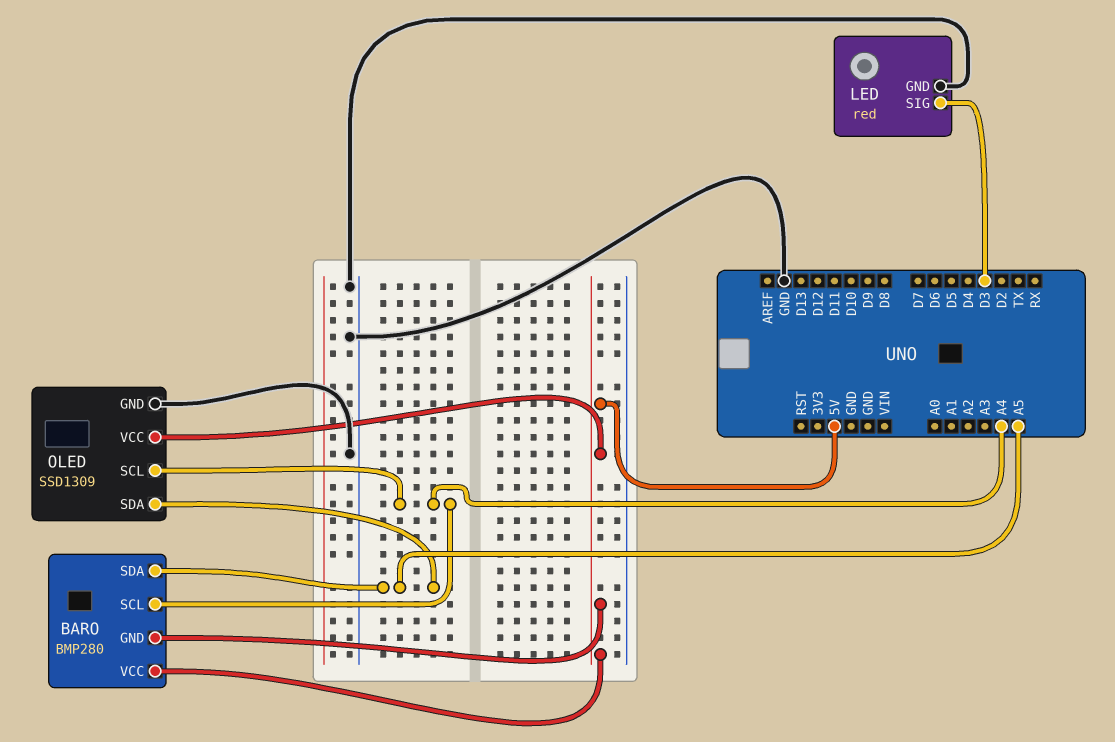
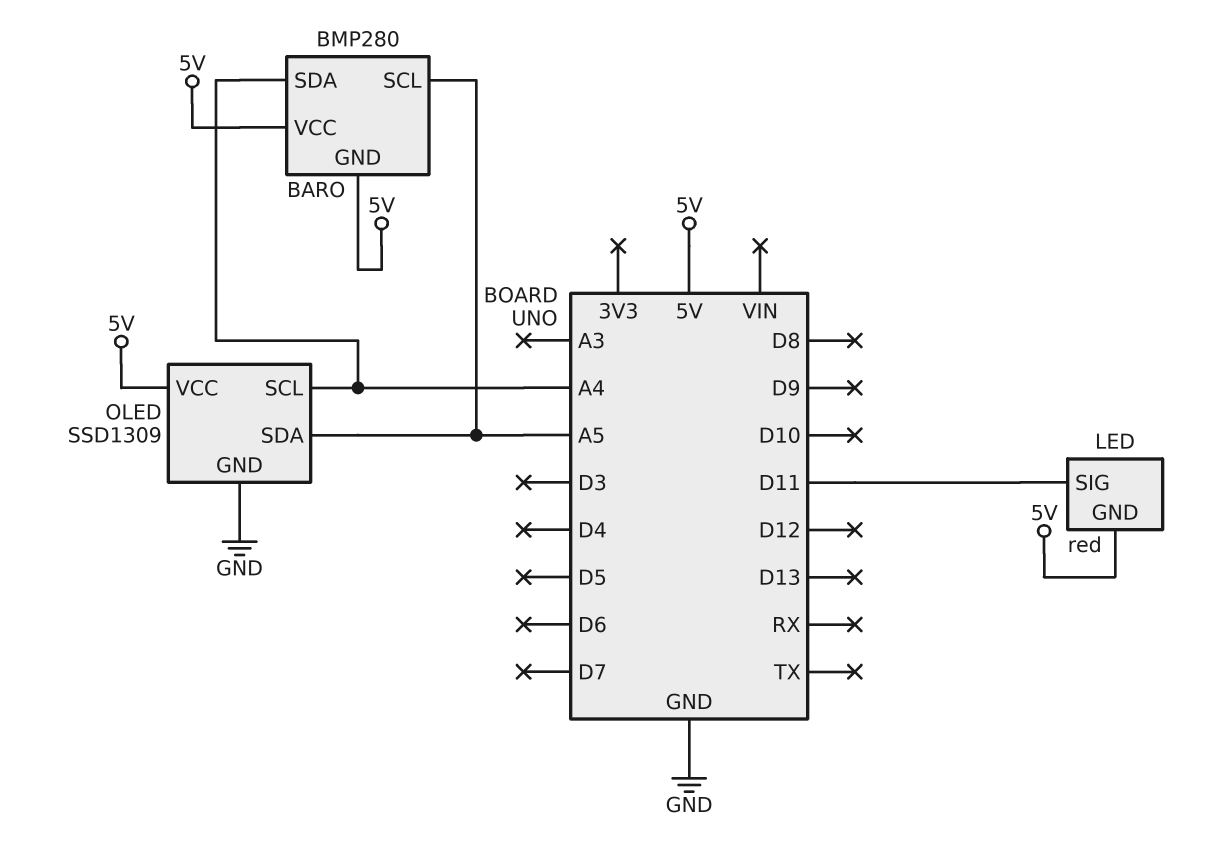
BARO pin SCL: A4 -> A5
BARO pin SDA: A5 -> A4
LED pin GND: GND -> 5V
LED pin SIG: D3 -> D11

